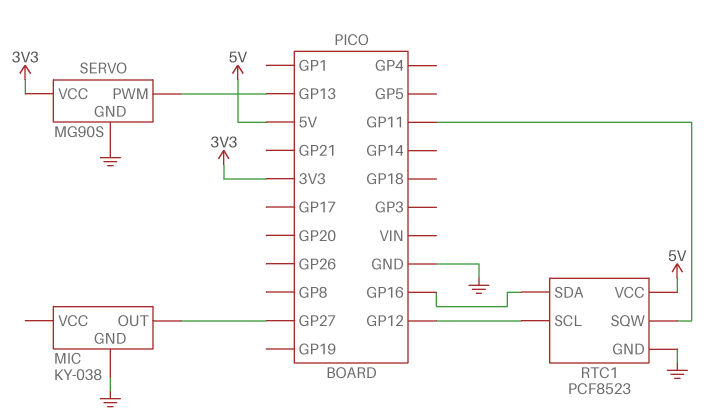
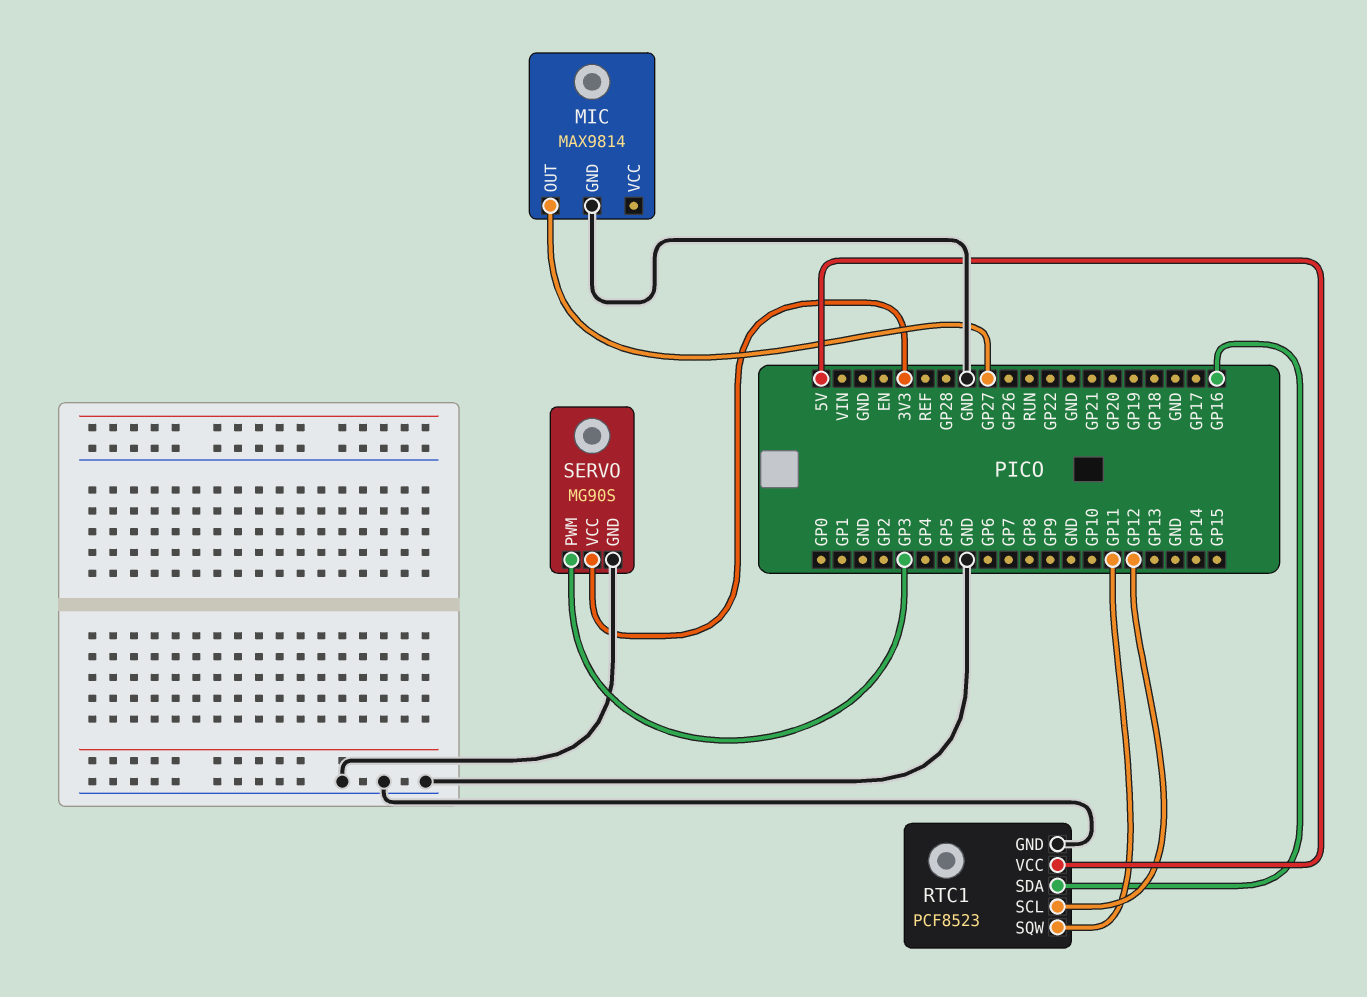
MIC: KY-038 -> MAX9814
SERVO pin PWM: GP13 -> GP3

